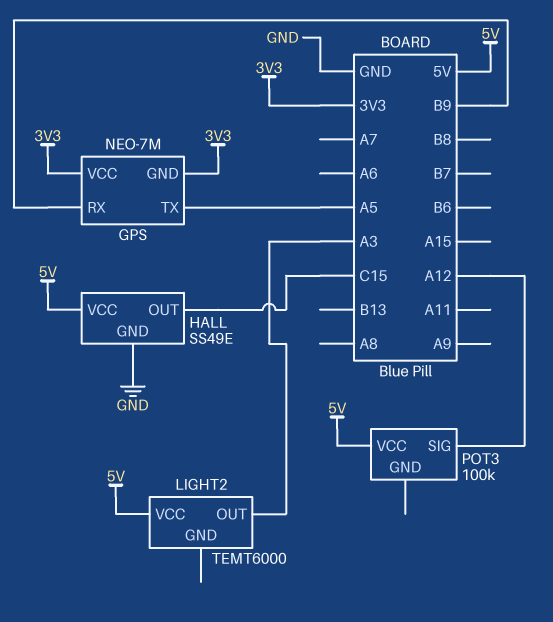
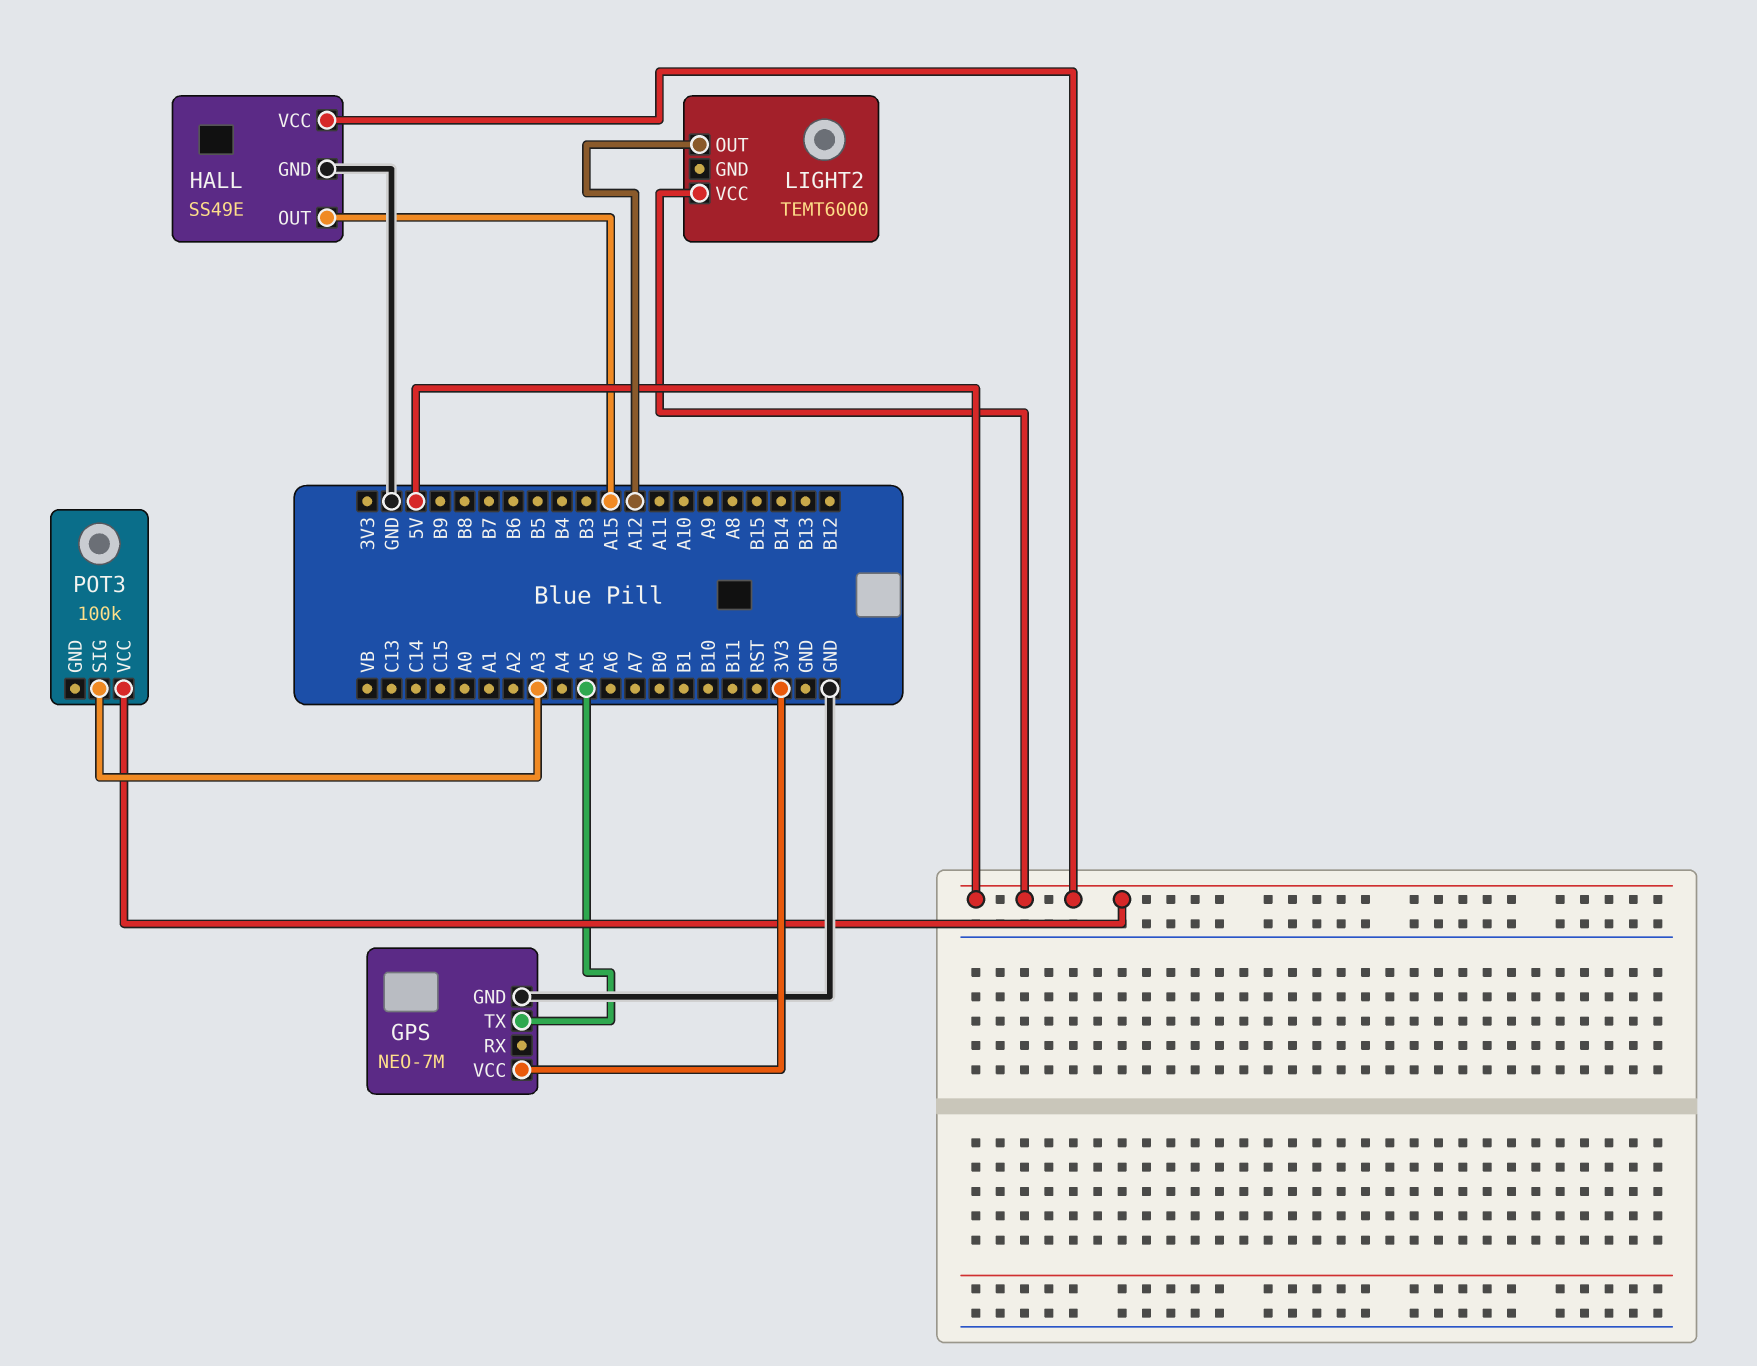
GPS pin GND: 3V3 -> GND
GPS pin RX: B9 -> none
HALL pin OUT: C15 -> A15
LIGHT2 pin OUT: A3 -> A12
POT3 pin SIG: A12 -> A3

